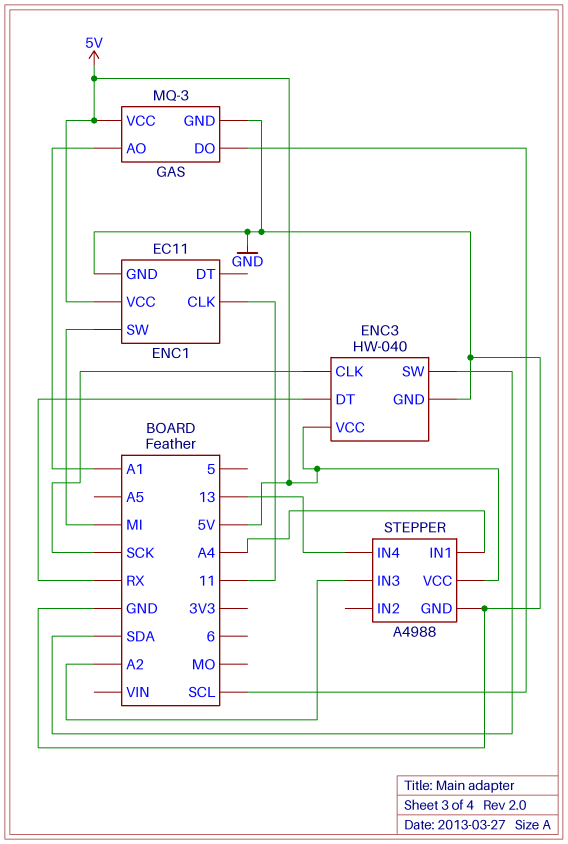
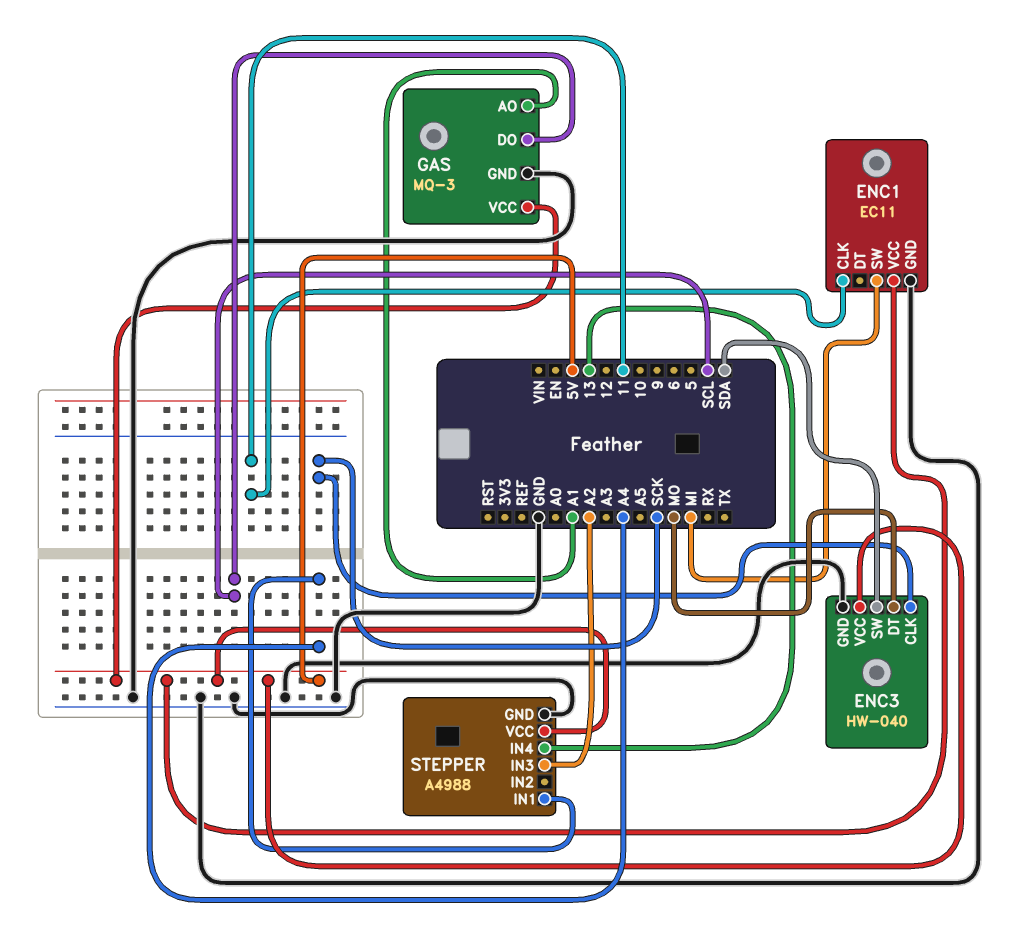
ENC3 pin DT: RX -> MO

